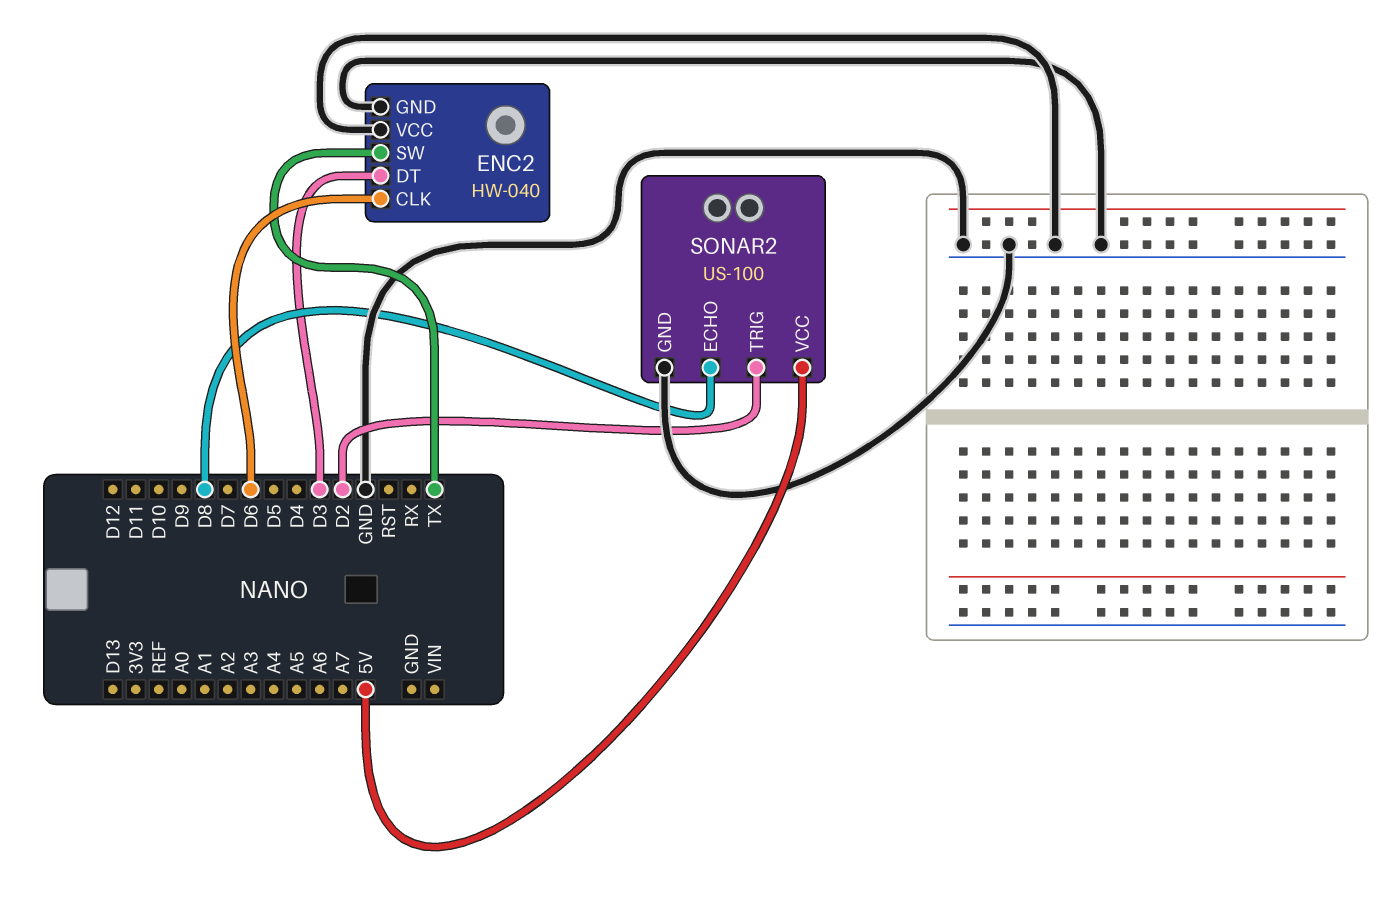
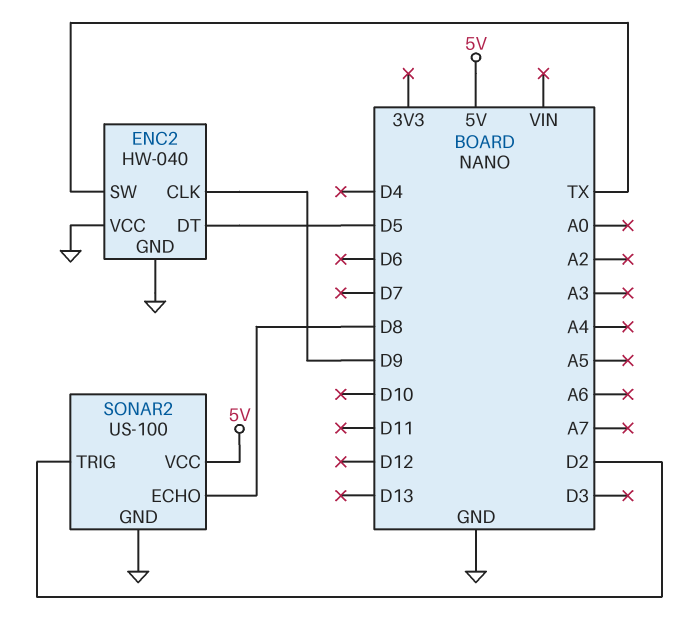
ENC2 pin CLK: D6 -> D9
ENC2 pin DT: D3 -> D5

